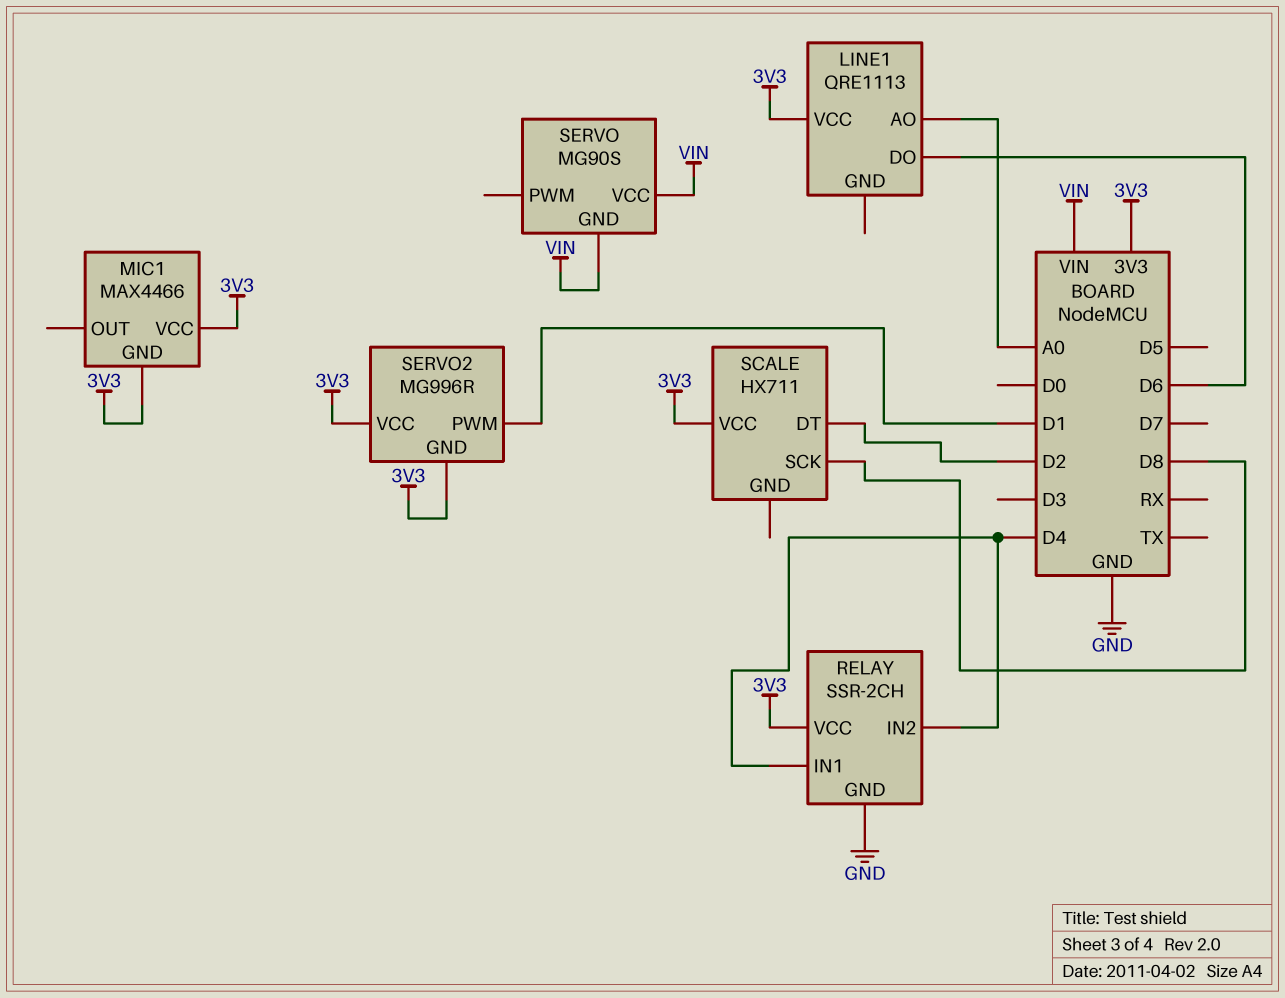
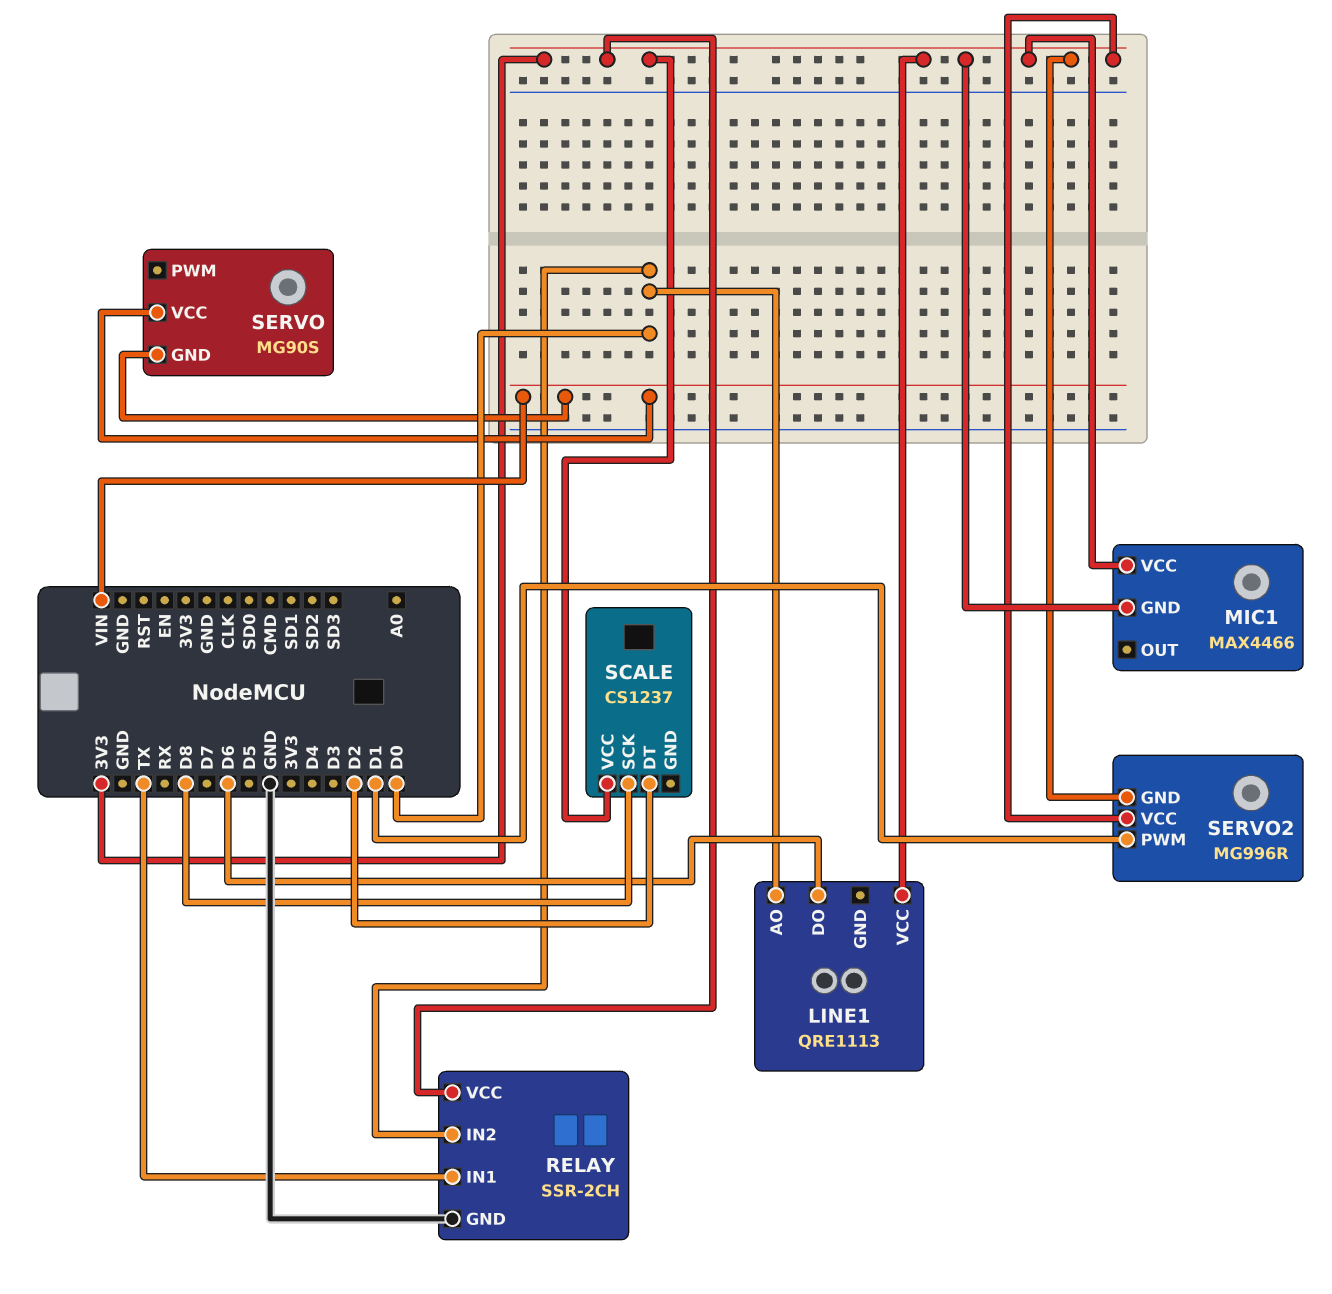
LINE1 pin AO: A0 -> D0
RELAY pin IN1: D4 -> TX
RELAY pin IN2: D4 -> D0
SCALE: HX711 -> CS1237

